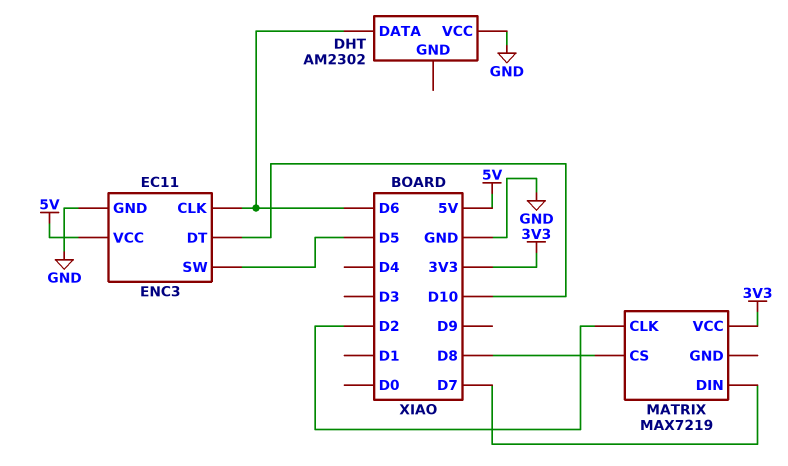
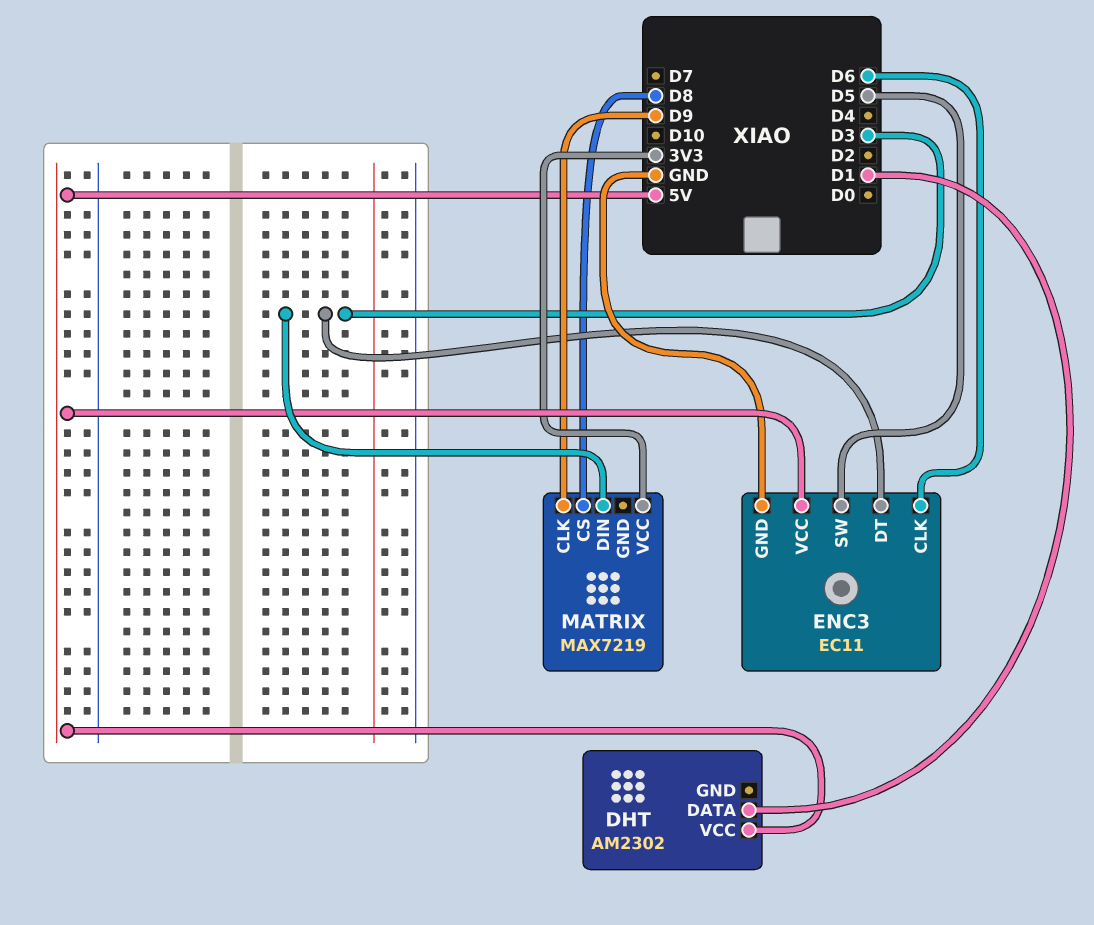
DHT pin DATA: D6 -> D1
DHT pin VCC: GND -> 5V
ENC3 pin DT: D10 -> D3
MATRIX pin CLK: D2 -> D9
MATRIX pin DIN: D7 -> D3

